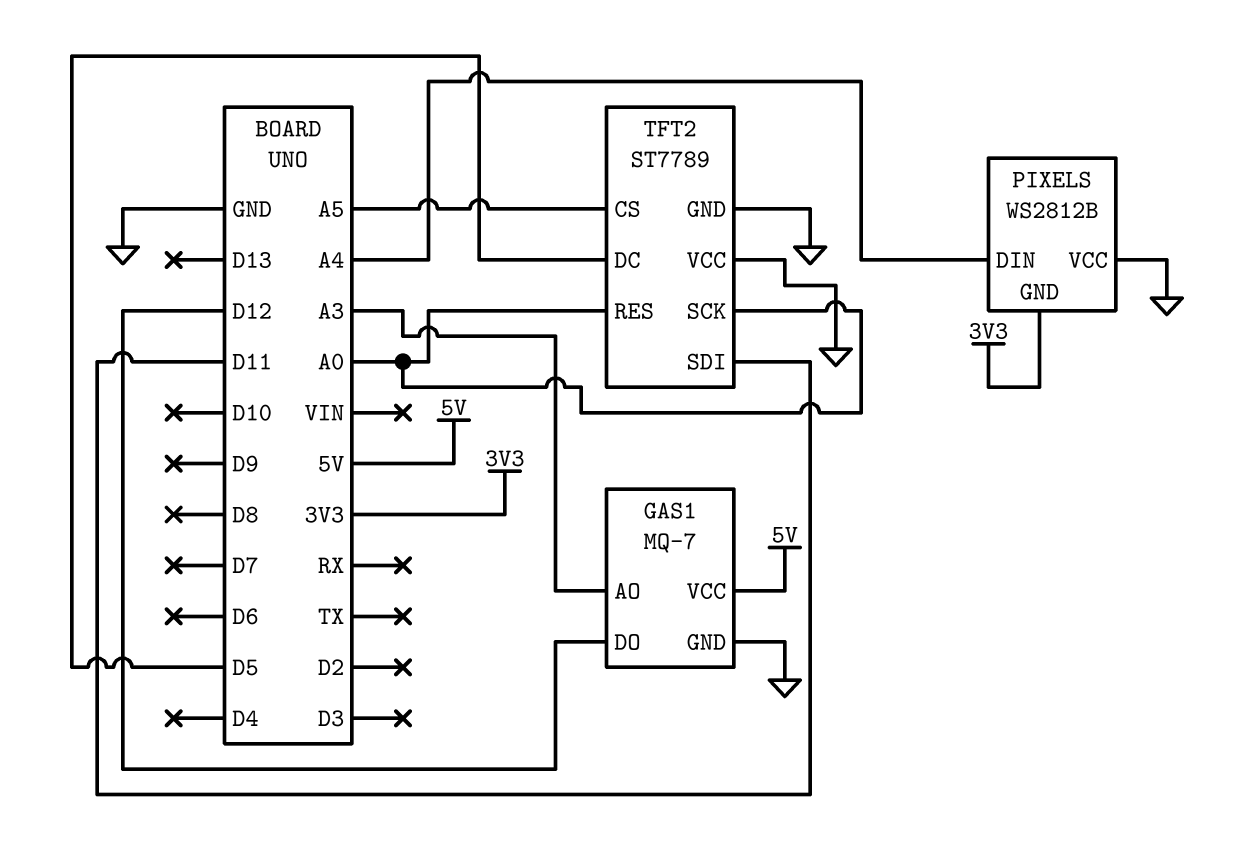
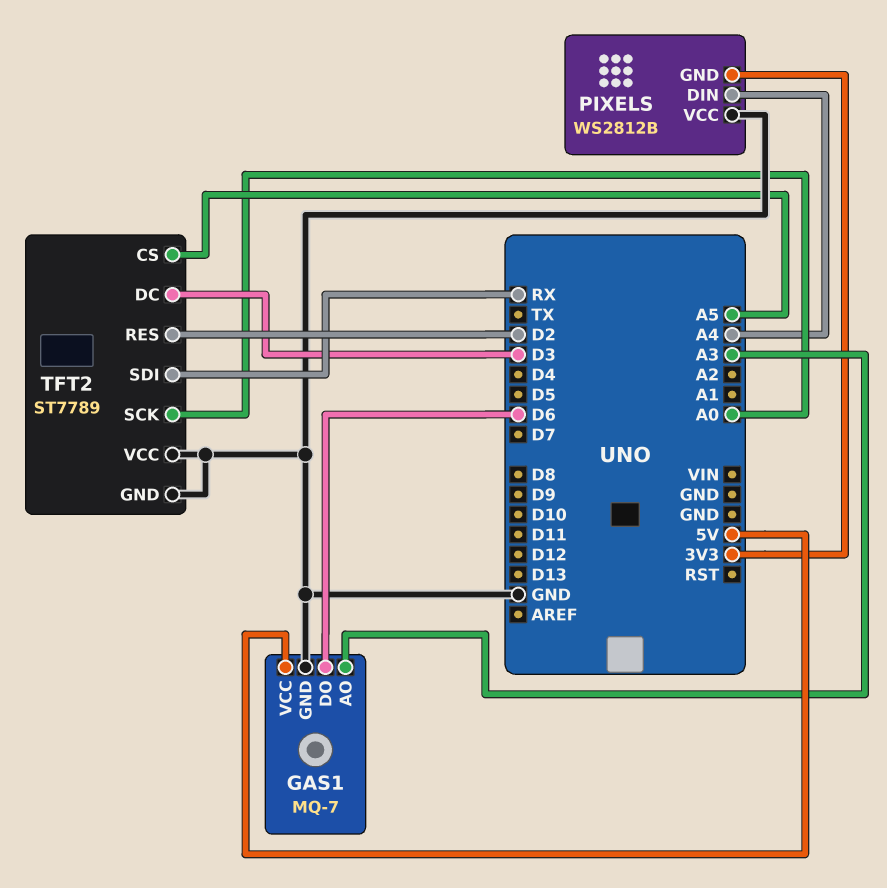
GAS1 pin DO: D12 -> D6
TFT2 pin DC: D5 -> D3
TFT2 pin RES: A0 -> D2
TFT2 pin SDI: D11 -> RX

